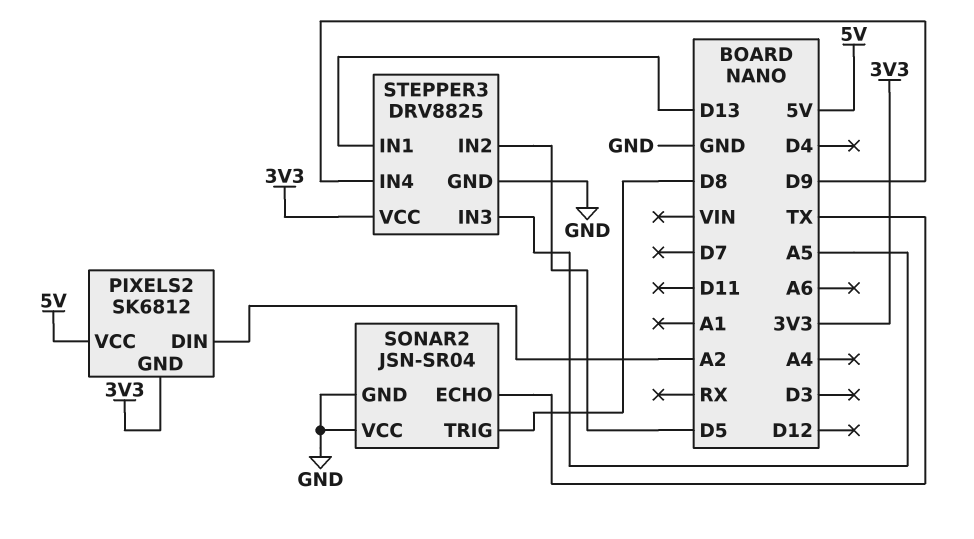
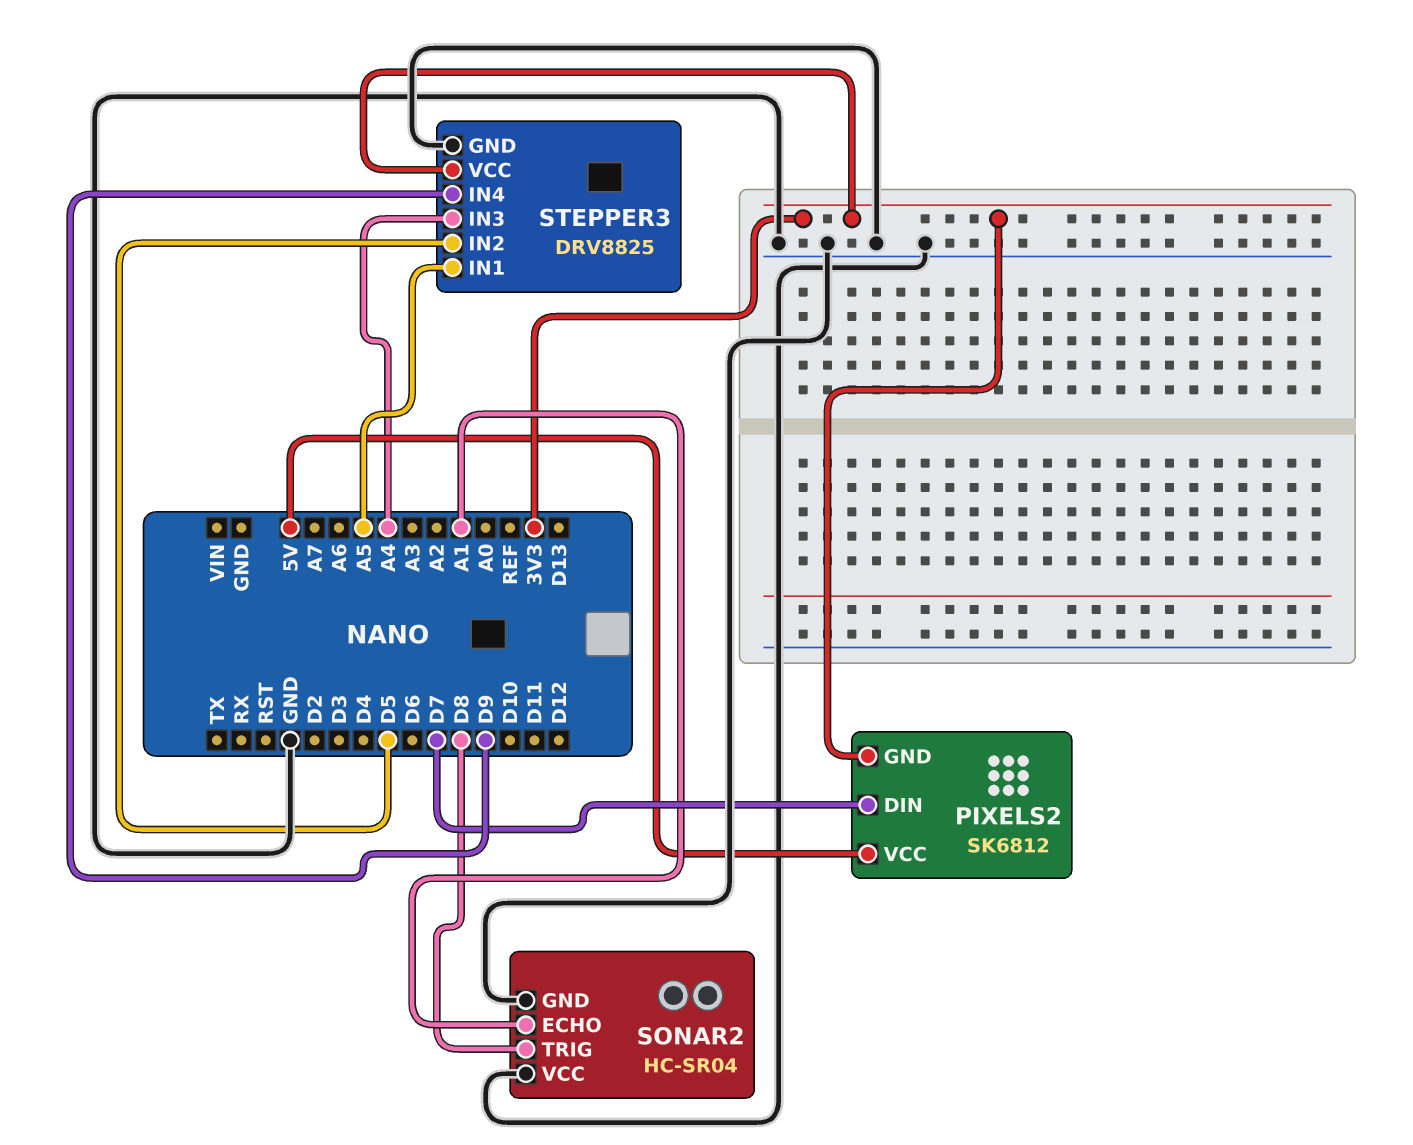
PIXELS2 pin DIN: A2 -> D7
SONAR2: JSN-SR04 -> HC-SR04
SONAR2 pin ECHO: TX -> A1
STEPPER3 pin IN1: D13 -> A5
STEPPER3 pin IN3: A5 -> A4

